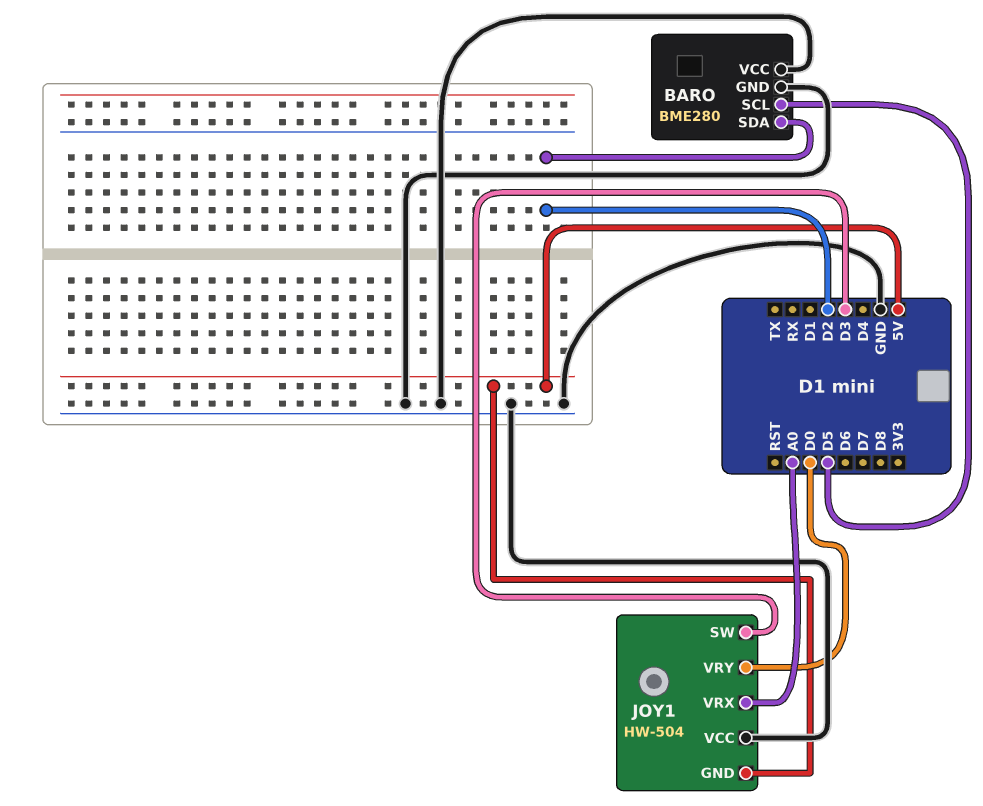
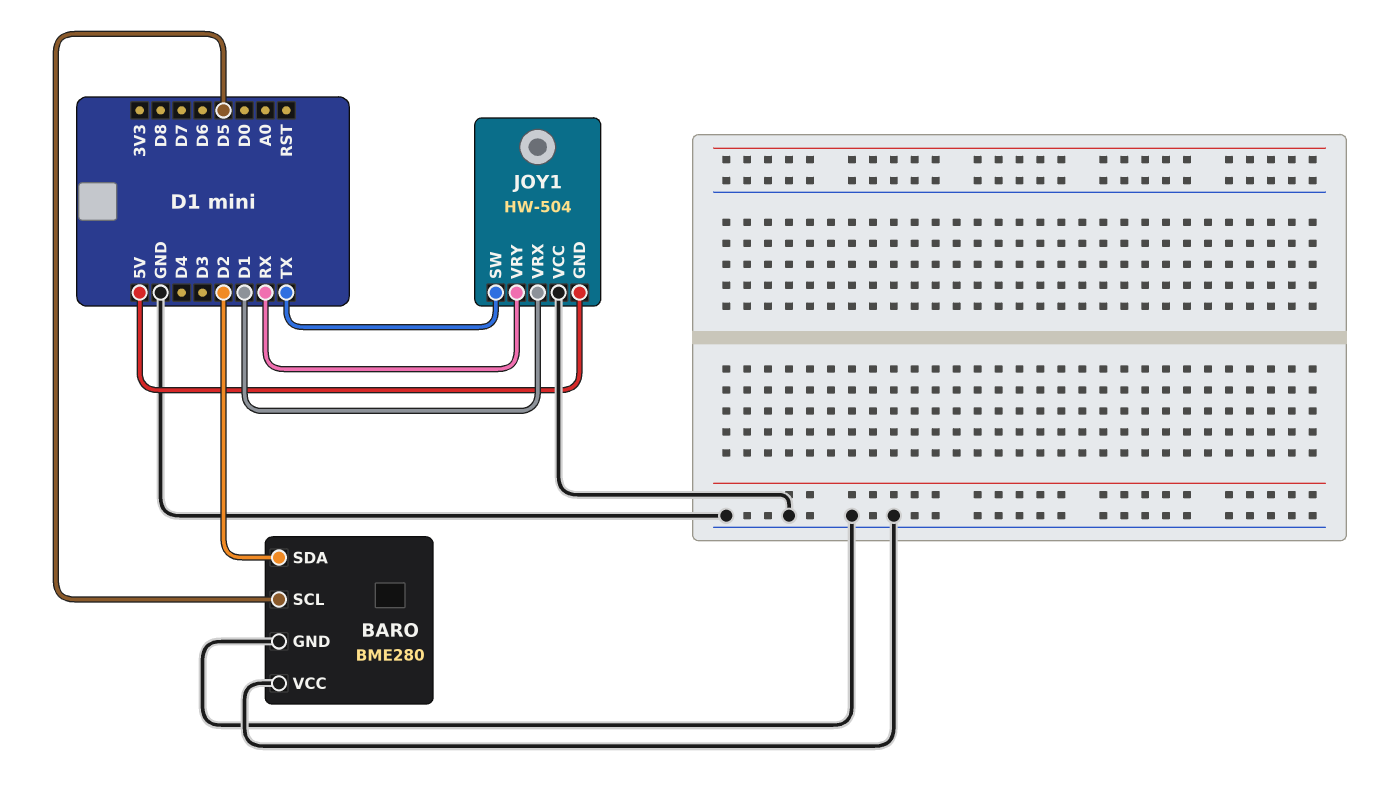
JOY1 pin SW: D3 -> TX
JOY1 pin VRX: A0 -> D1
JOY1 pin VRY: D0 -> RX

